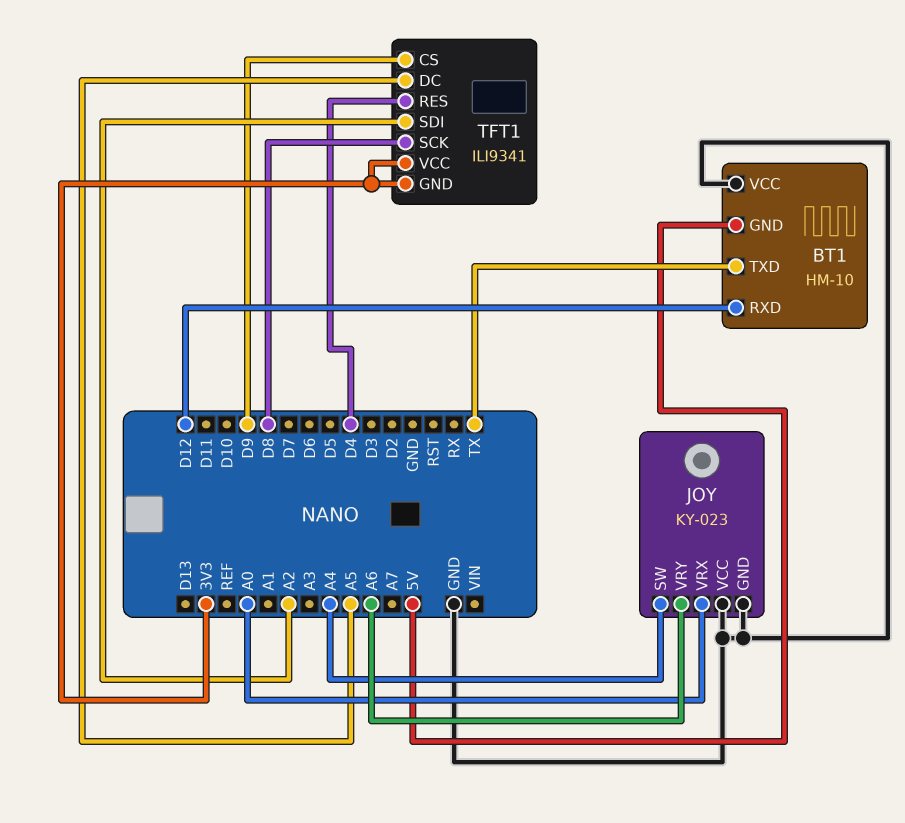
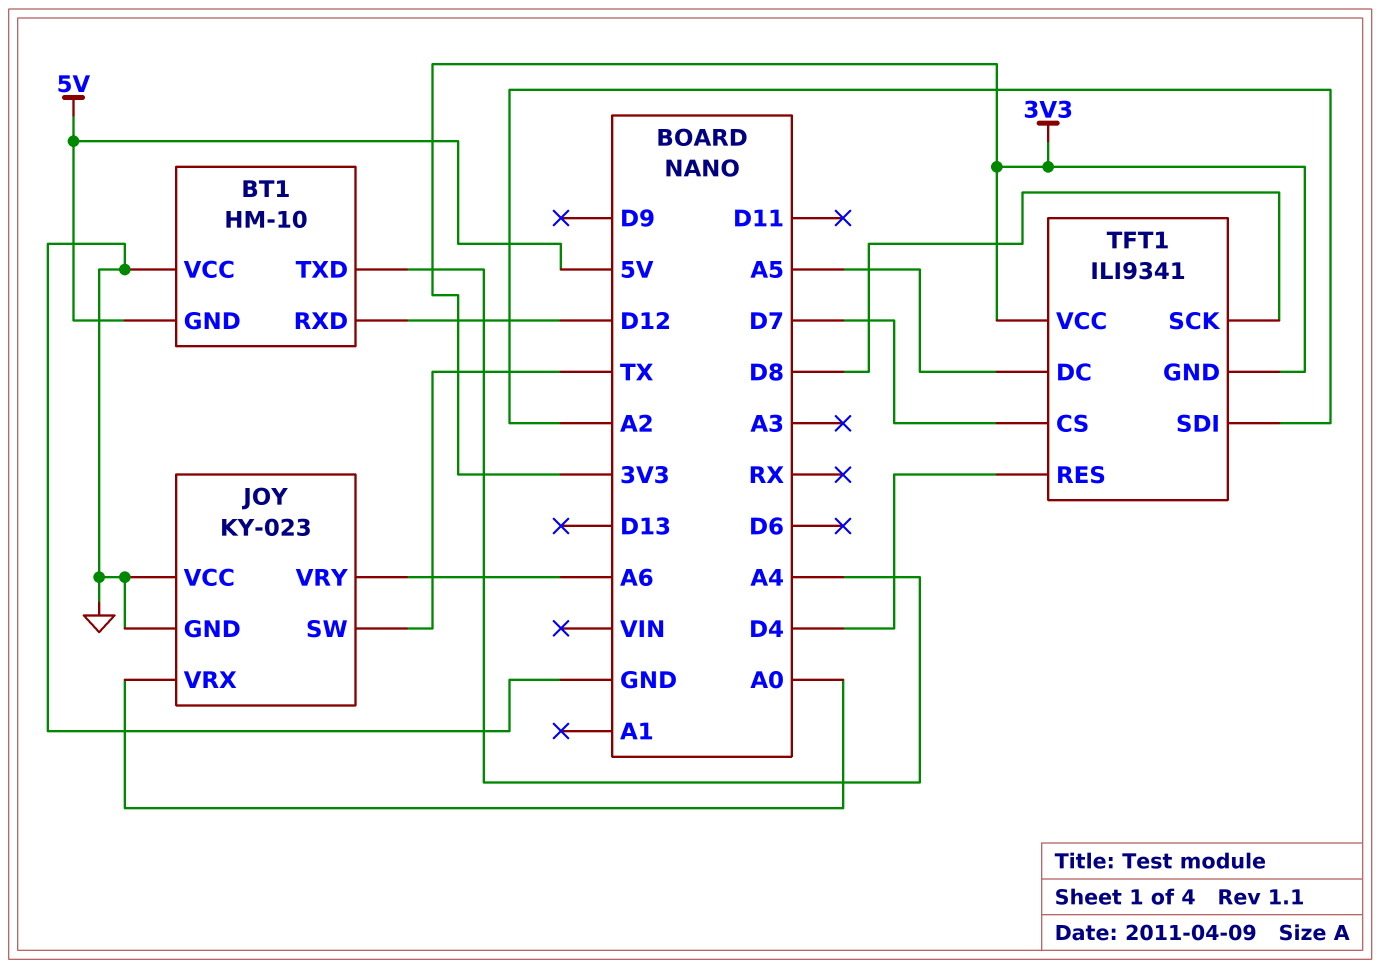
BT1 pin TXD: TX -> A4
JOY pin SW: A4 -> TX
TFT1 pin CS: D9 -> D7

